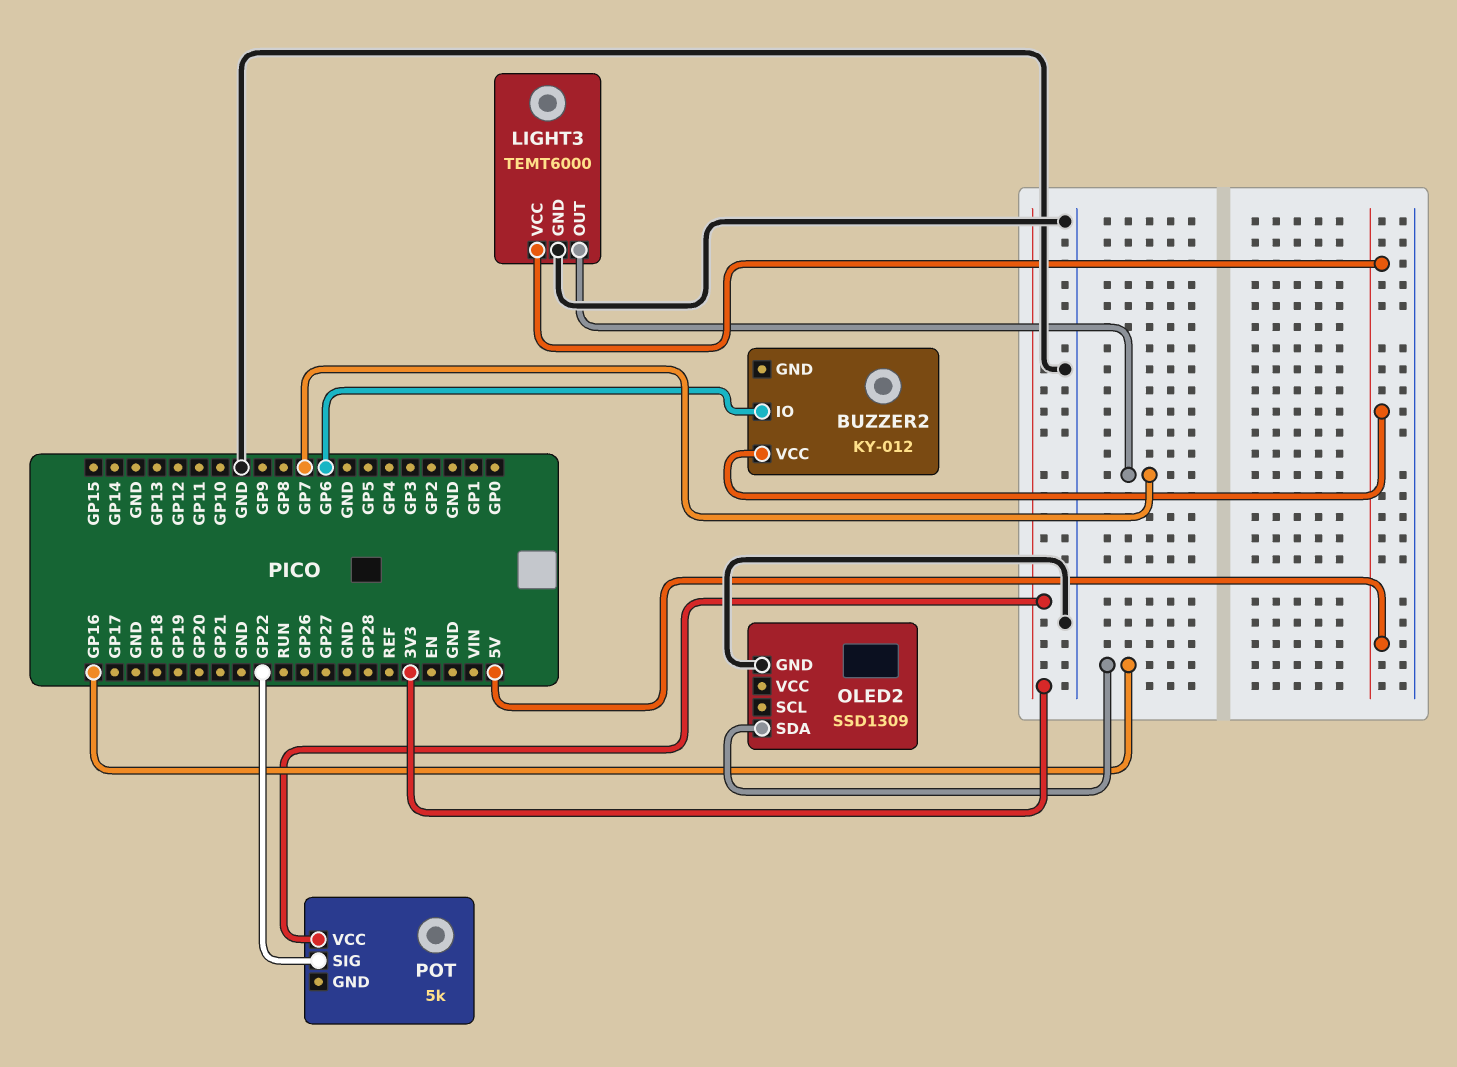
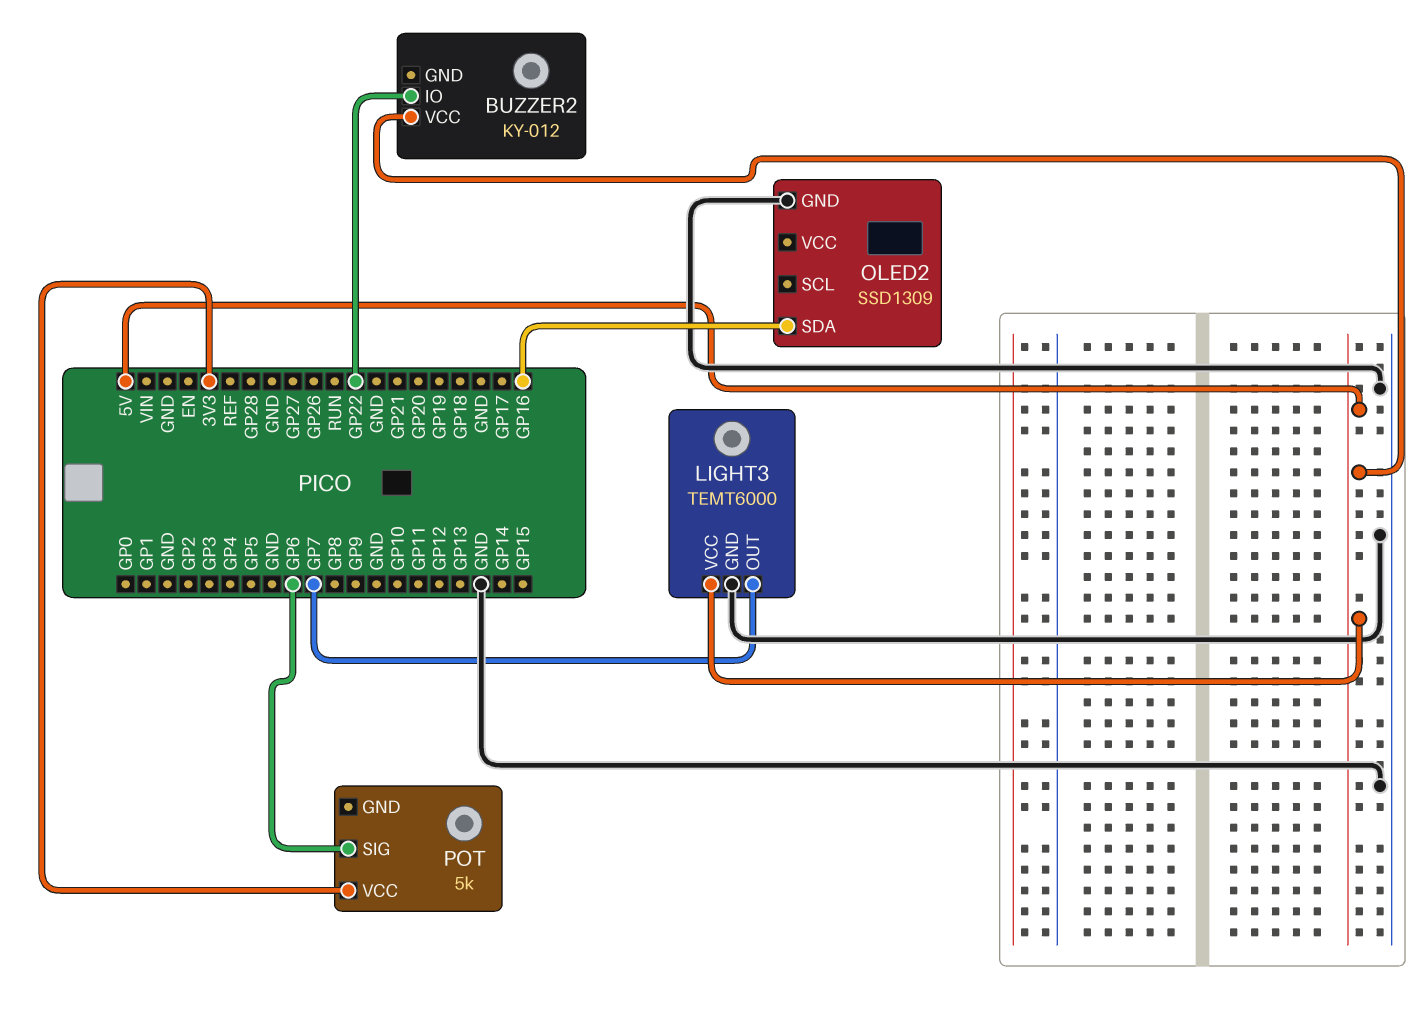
BUZZER2 pin IO: GP6 -> GP22
POT pin SIG: GP22 -> GP6

